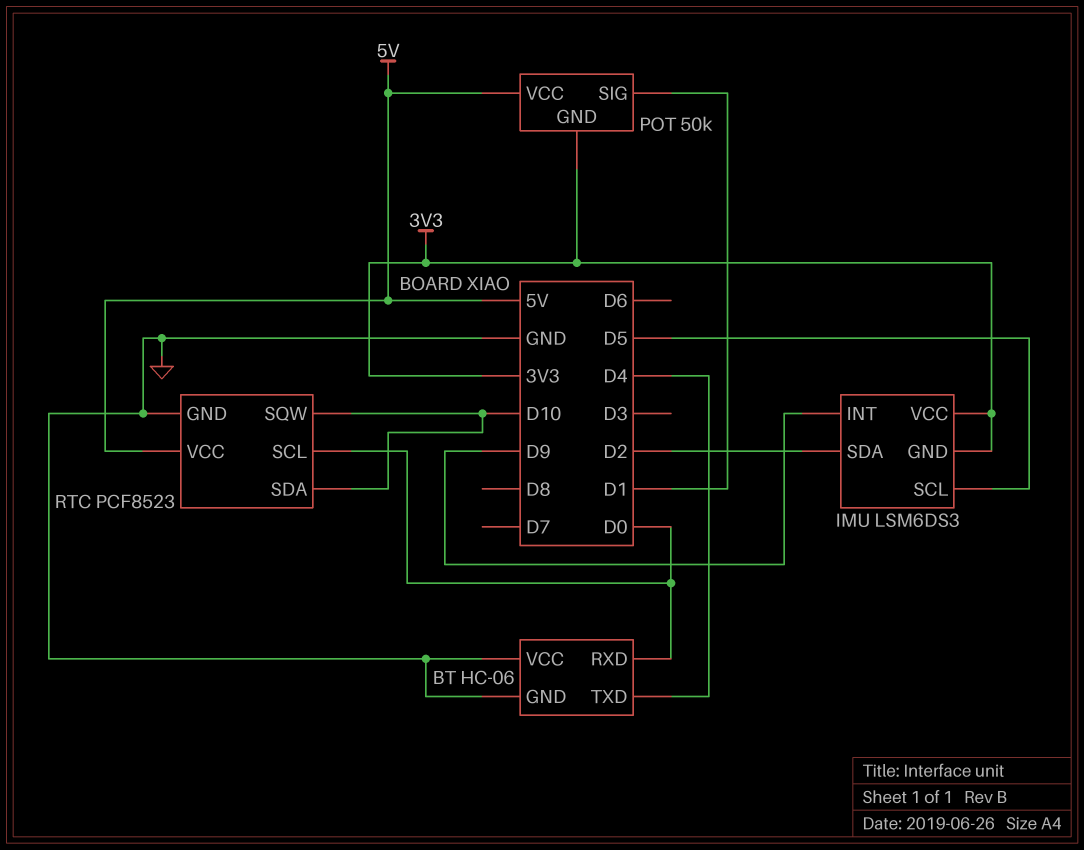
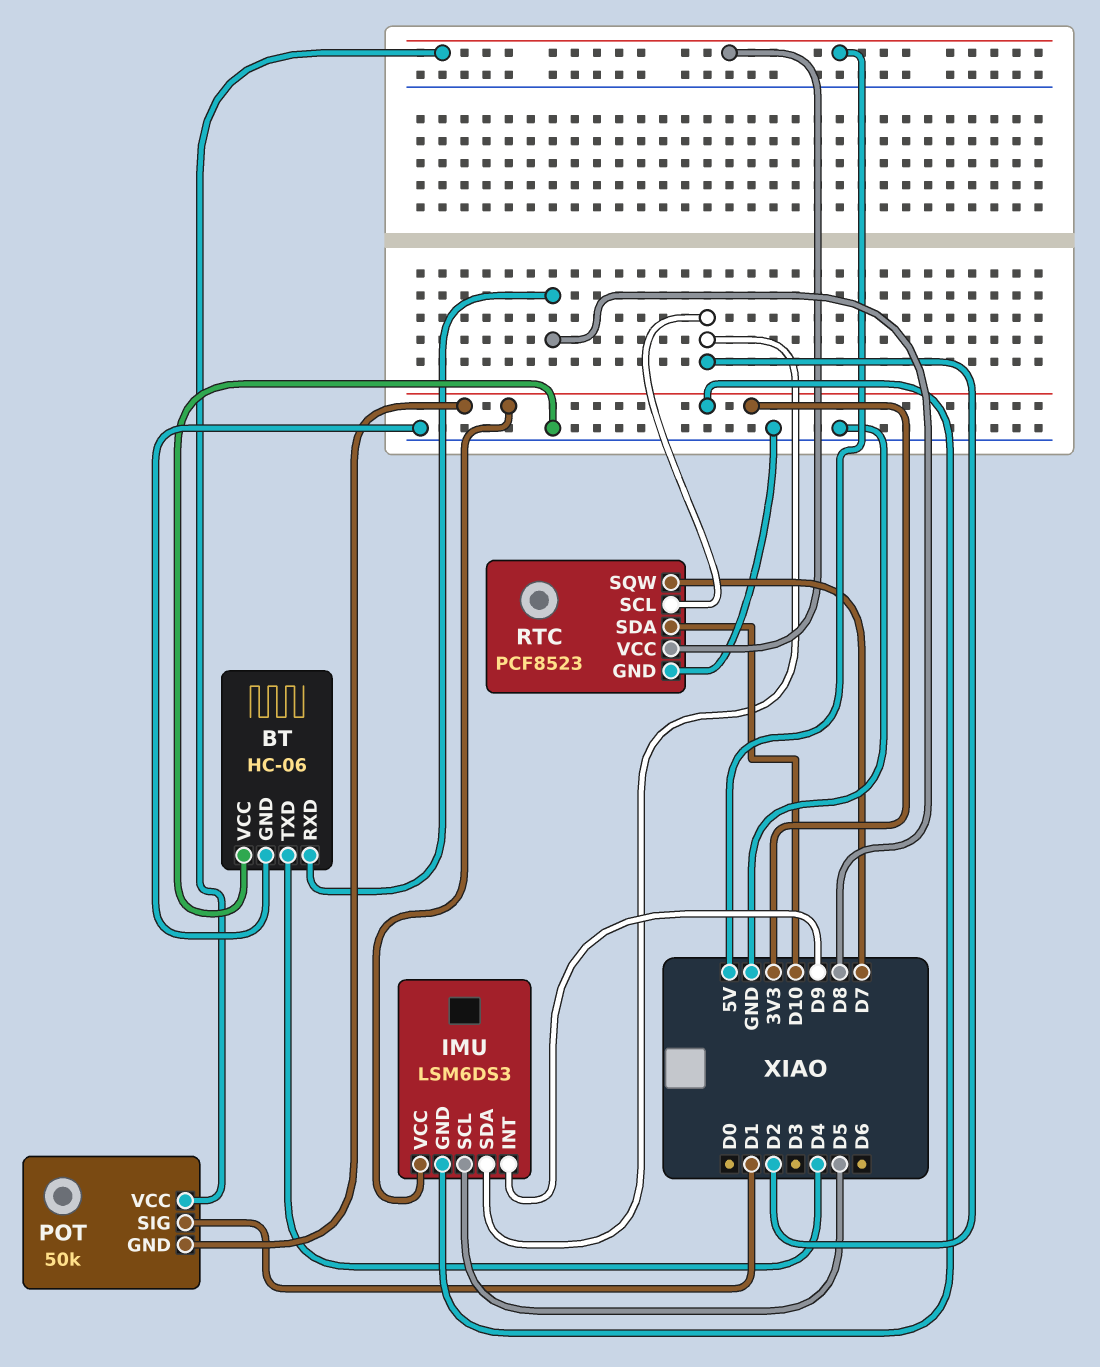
BT pin RXD: D0 -> D8
RTC pin SCL: D0 -> D2
RTC pin SQW: D10 -> D7

